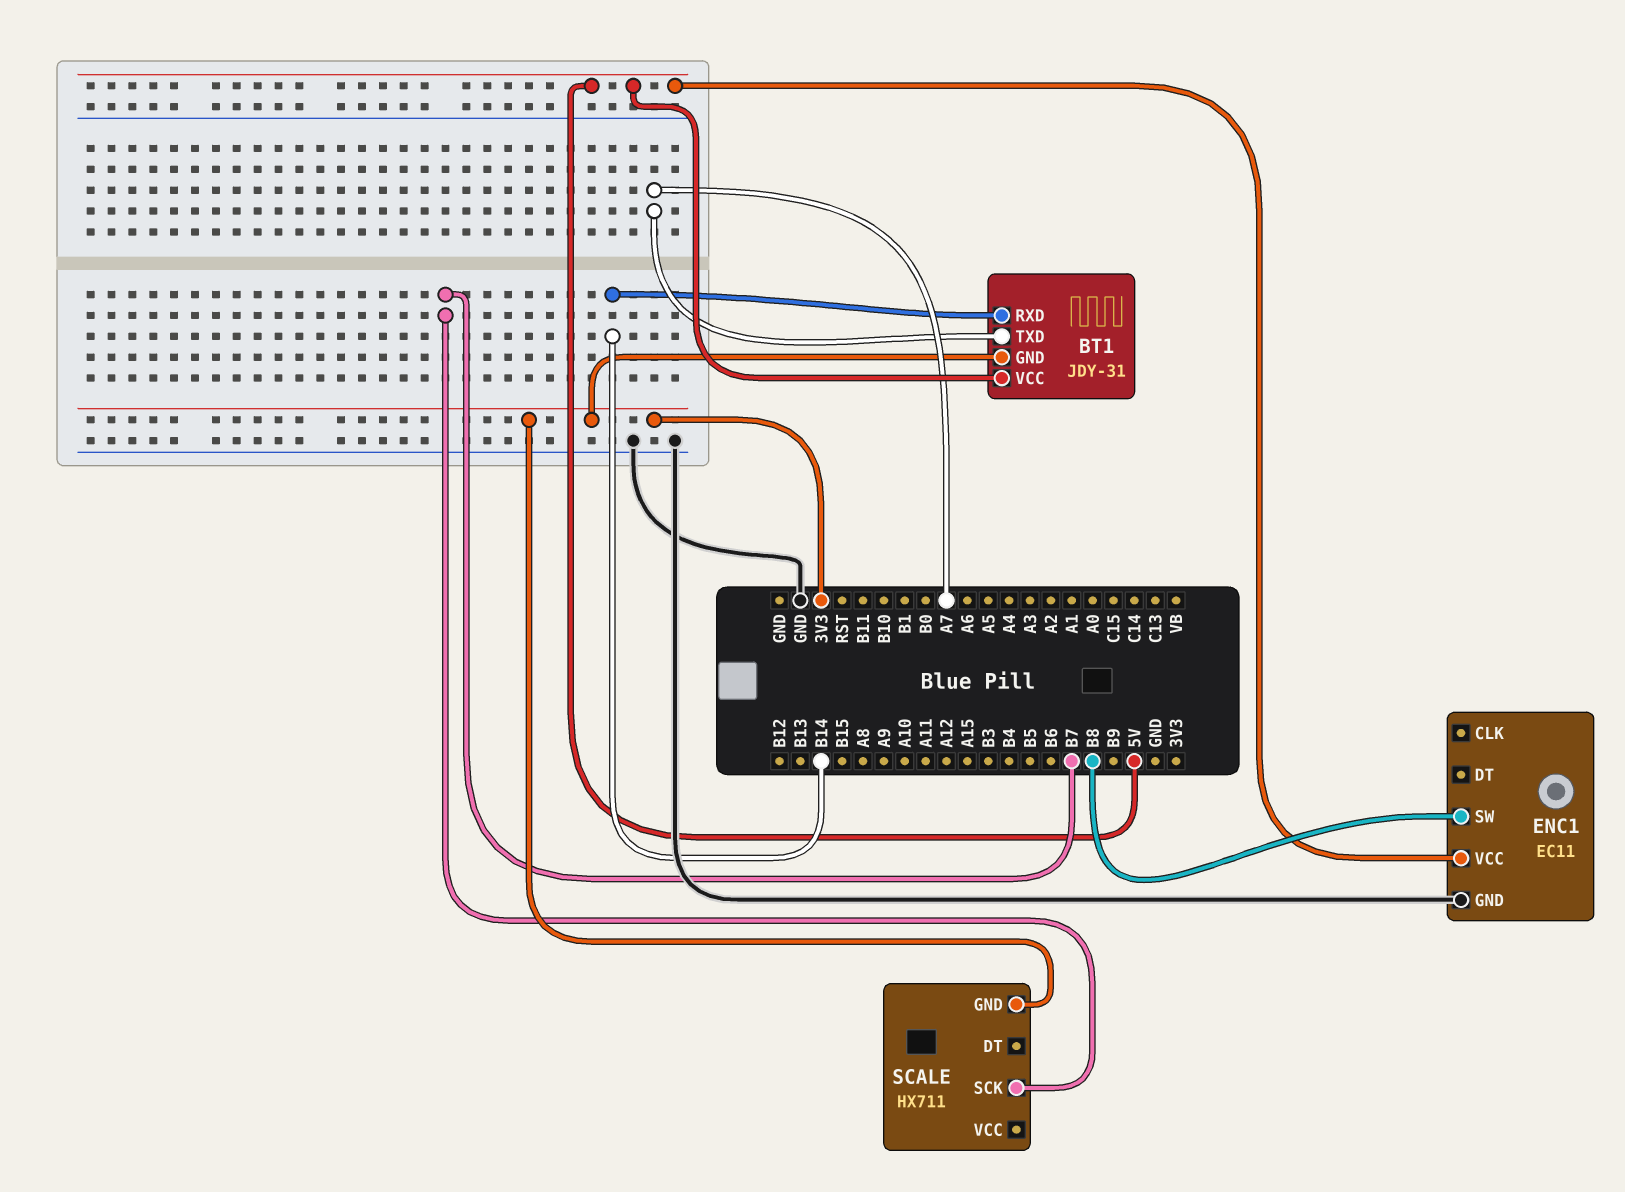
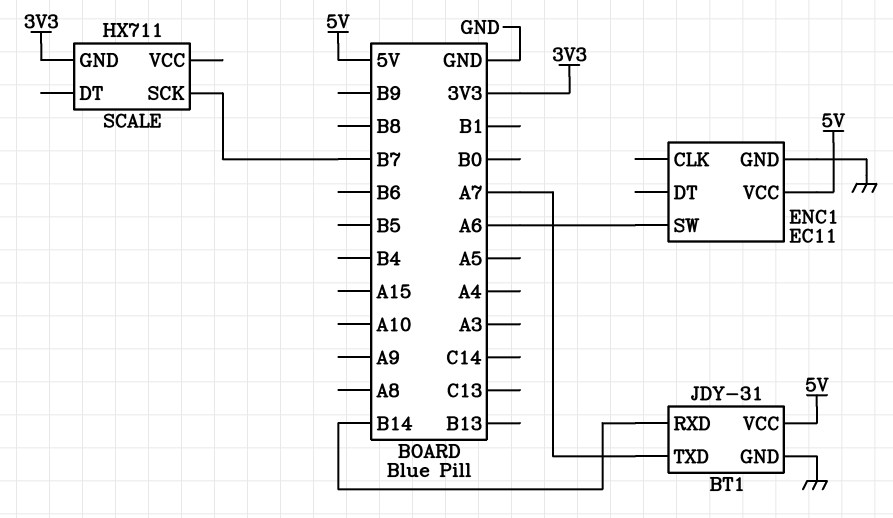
BT1 pin GND: 3V3 -> GND
ENC1 pin SW: B8 -> A6

